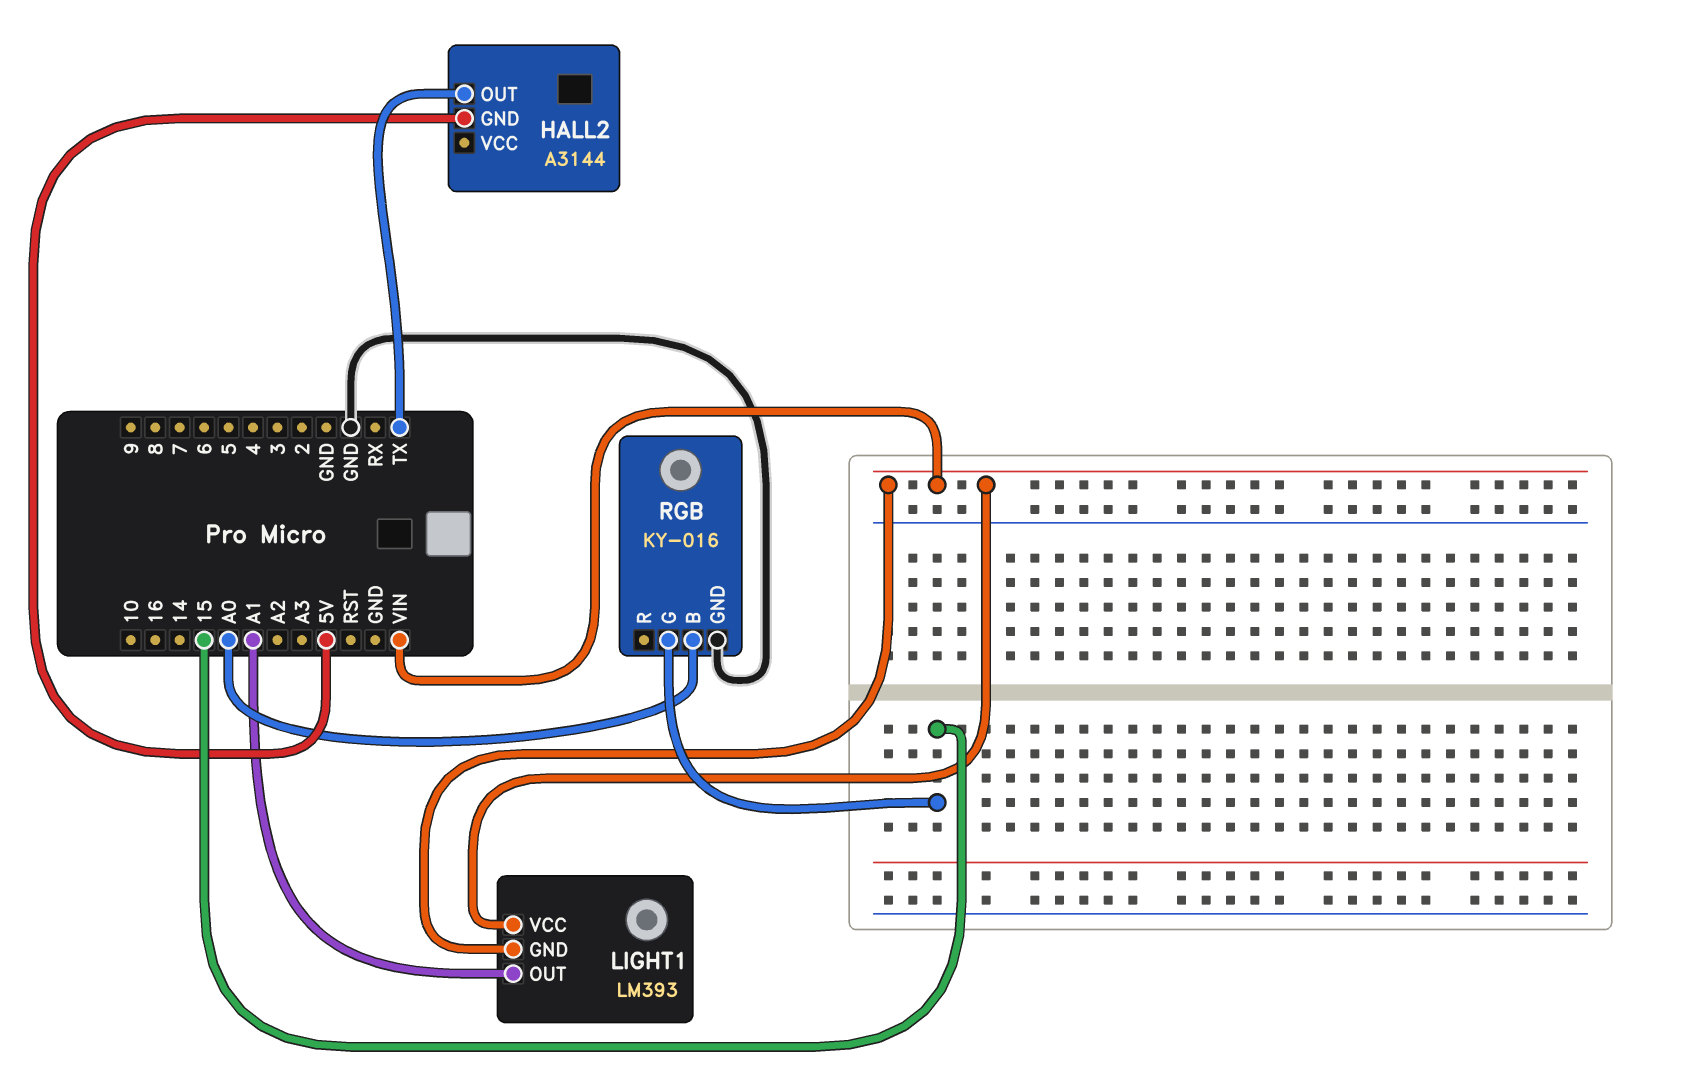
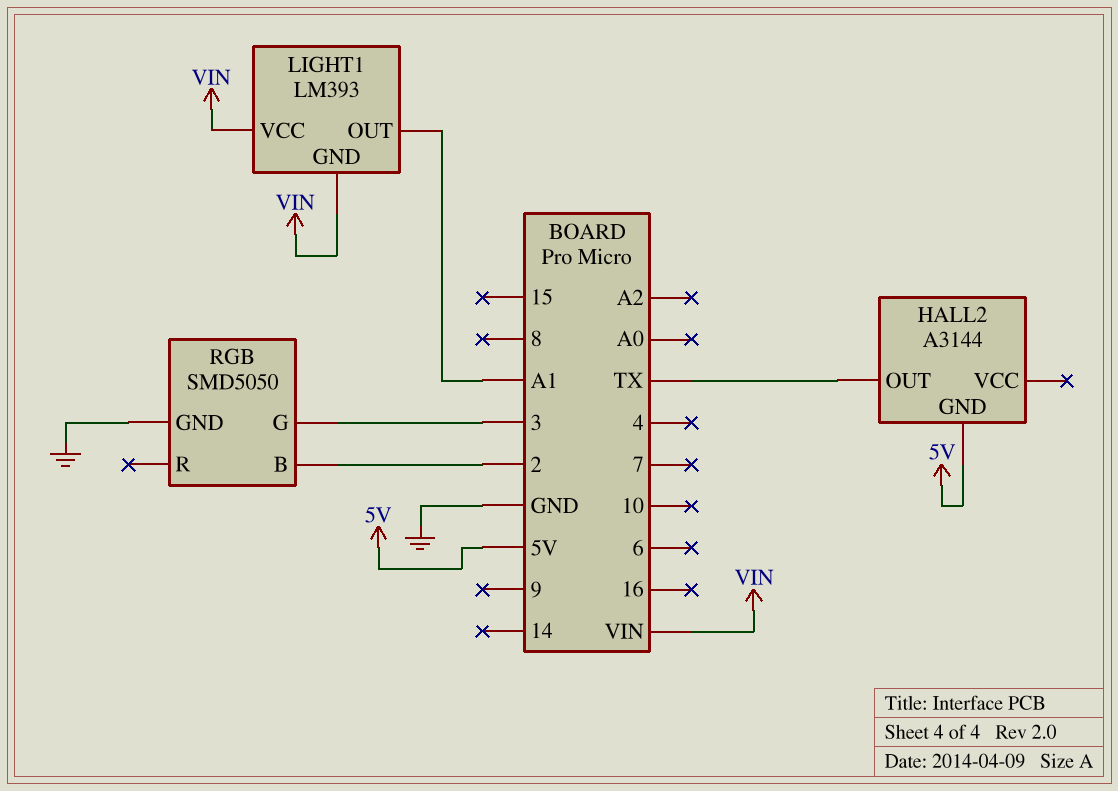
RGB: KY-016 -> SMD5050
RGB pin B: A0 -> 2
RGB pin G: 15 -> 3

